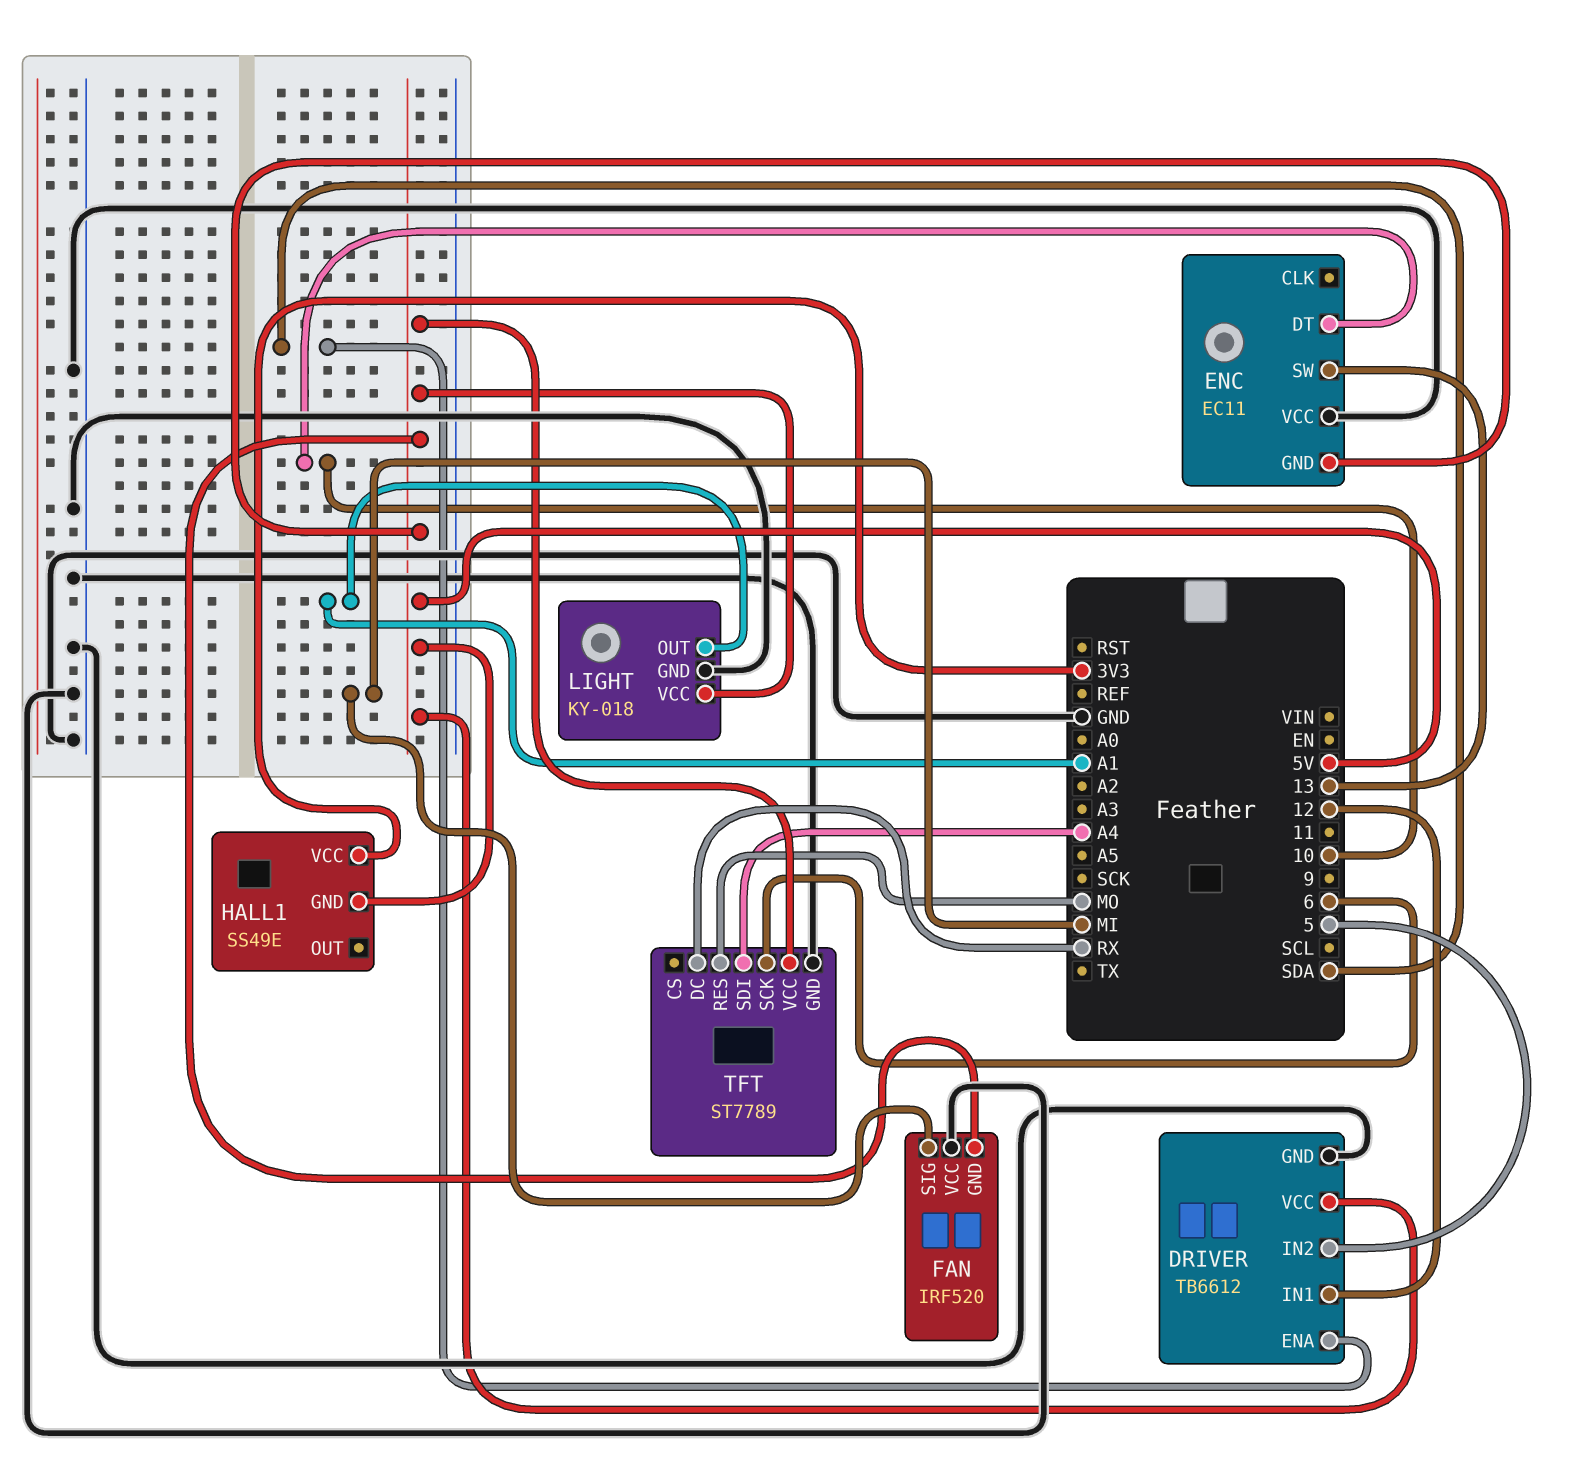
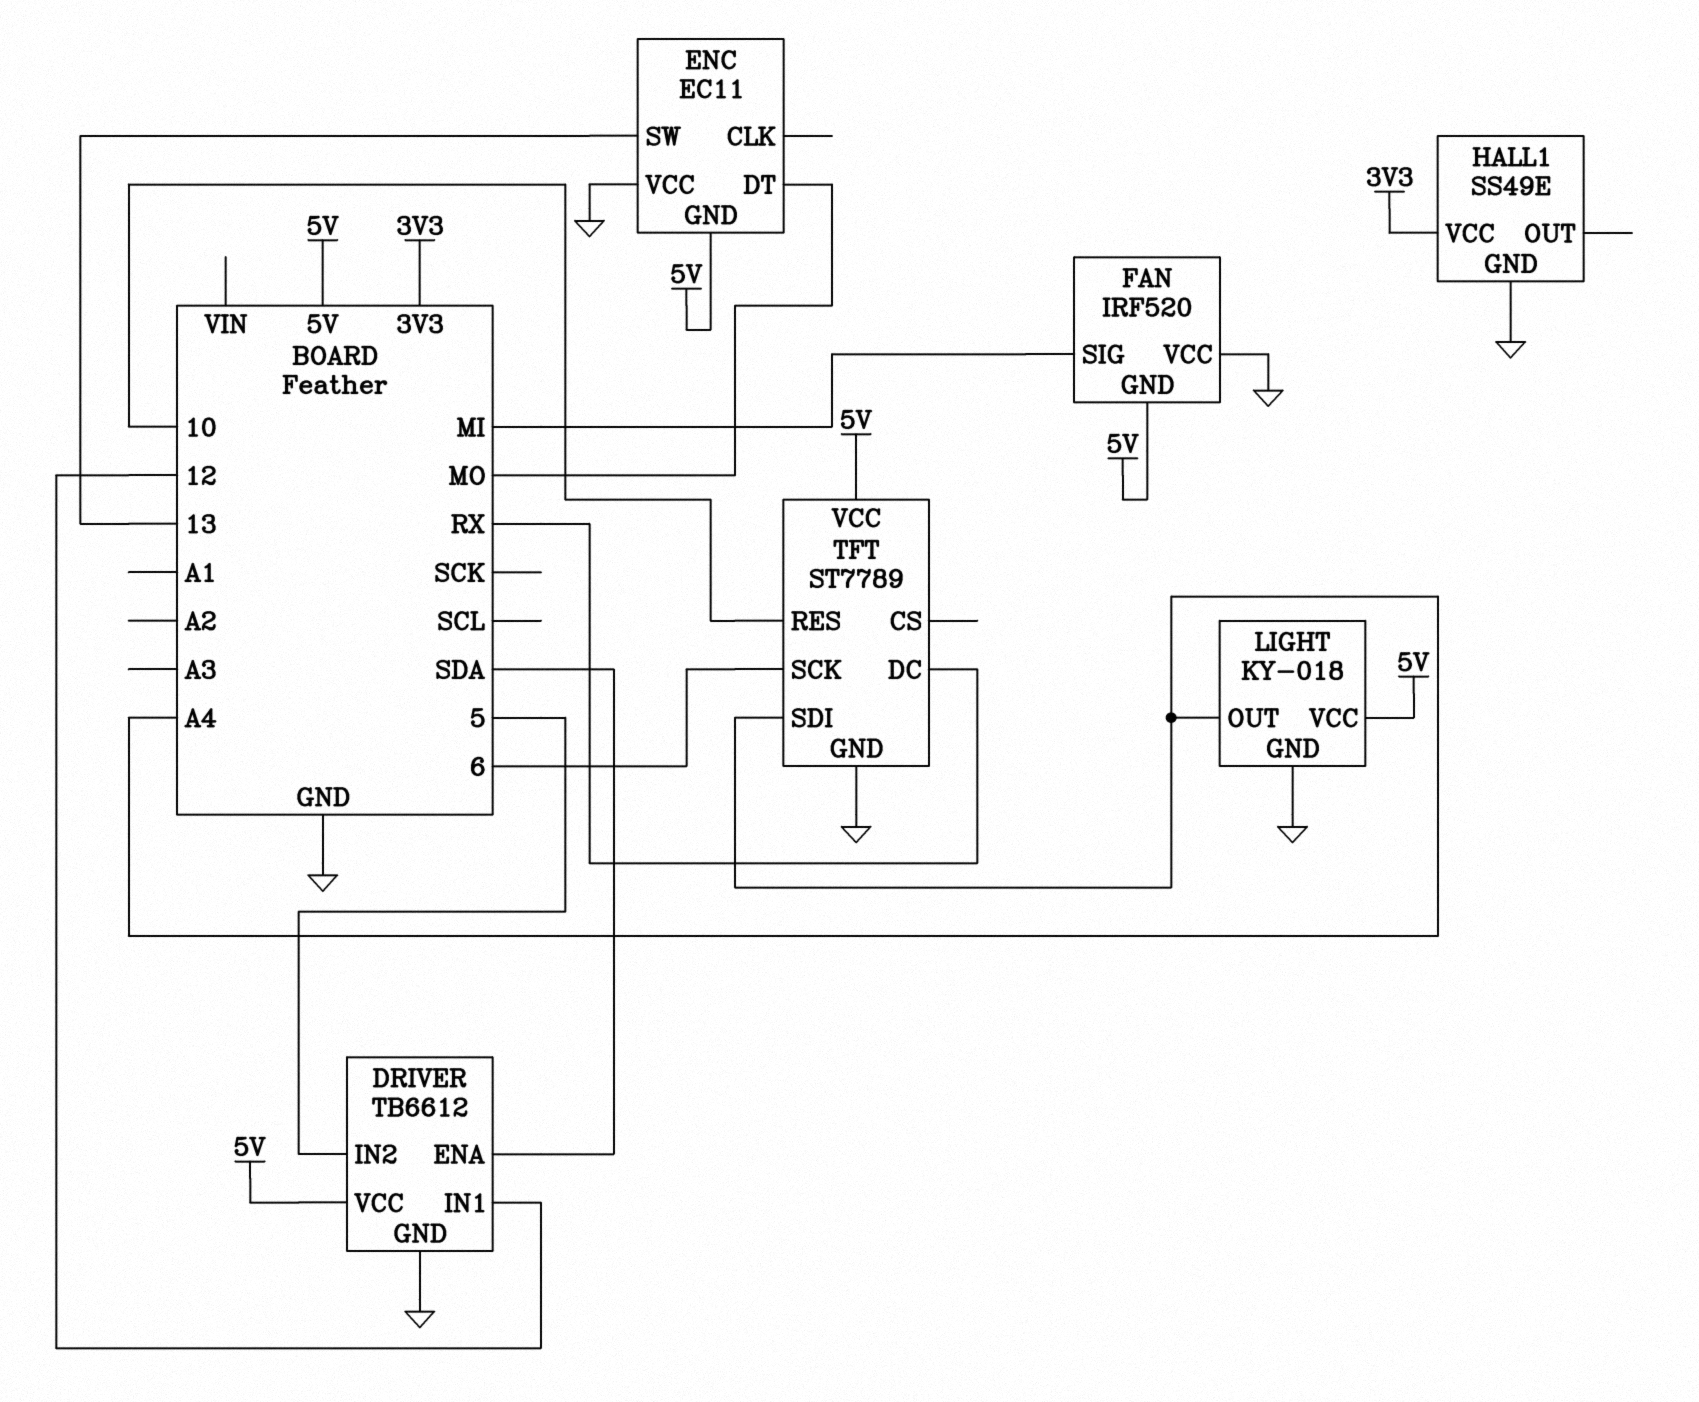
ENC pin DT: 10 -> MO
HALL1 pin GND: 5V -> GND
LIGHT pin OUT: A1 -> A4
TFT pin RES: MO -> 10

